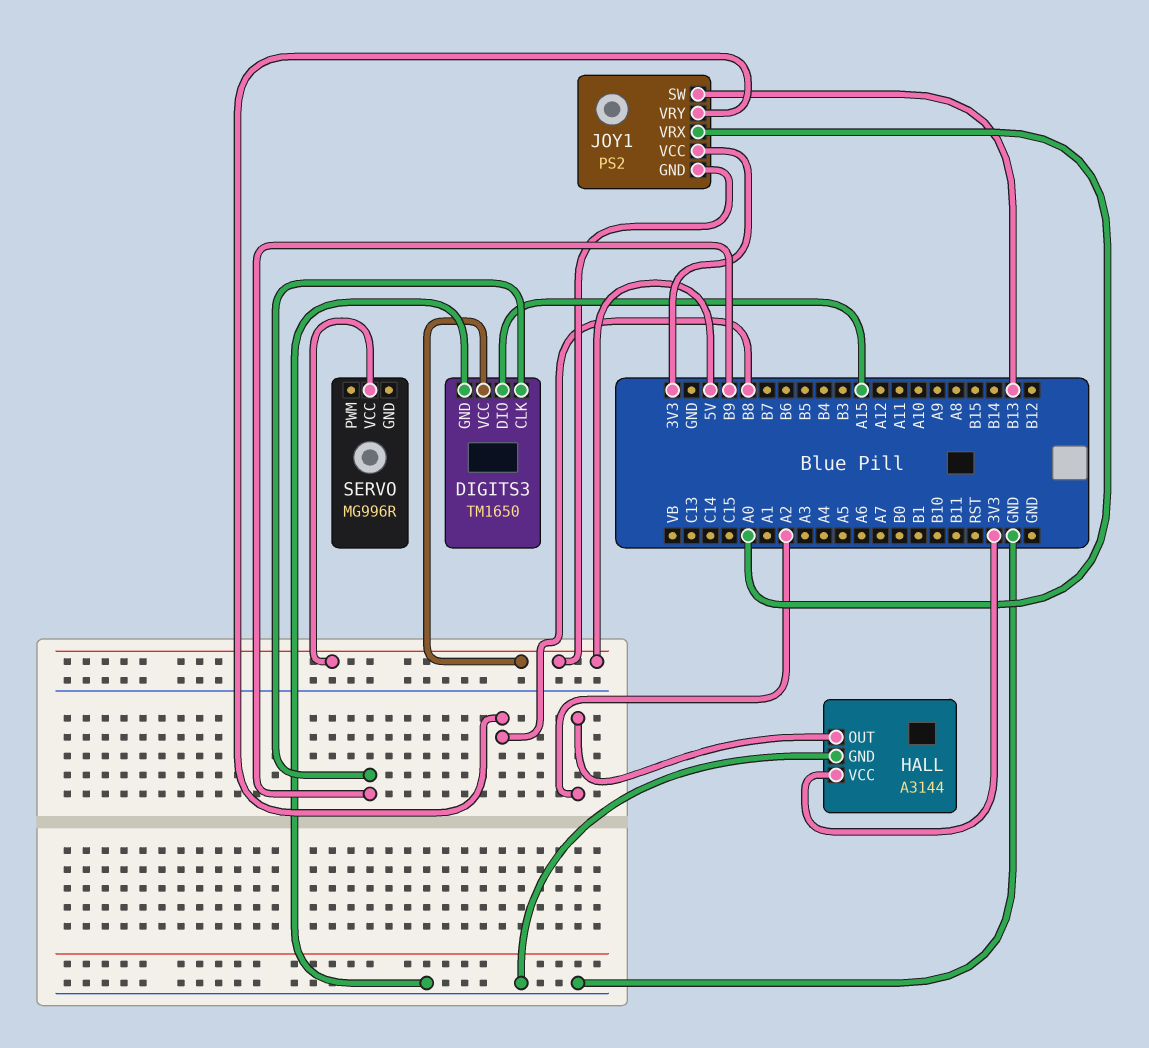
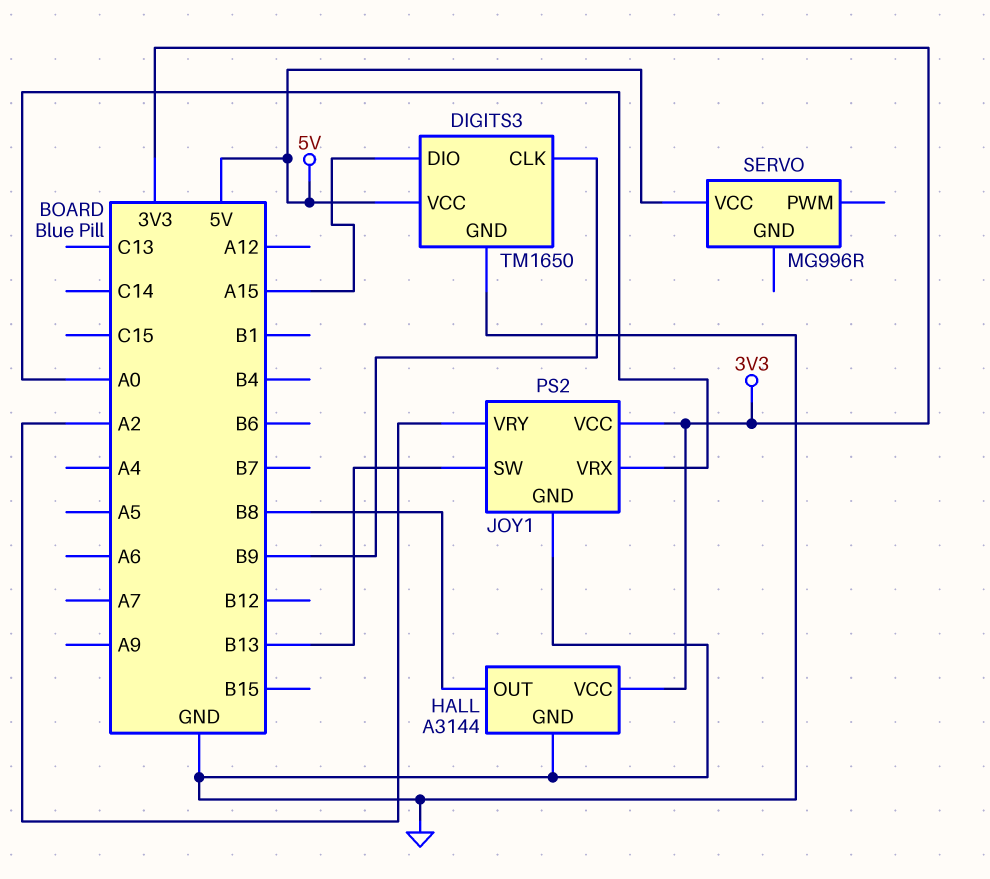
HALL pin OUT: A2 -> B8
JOY1 pin GND: 5V -> GND
JOY1 pin VRY: B8 -> A2

